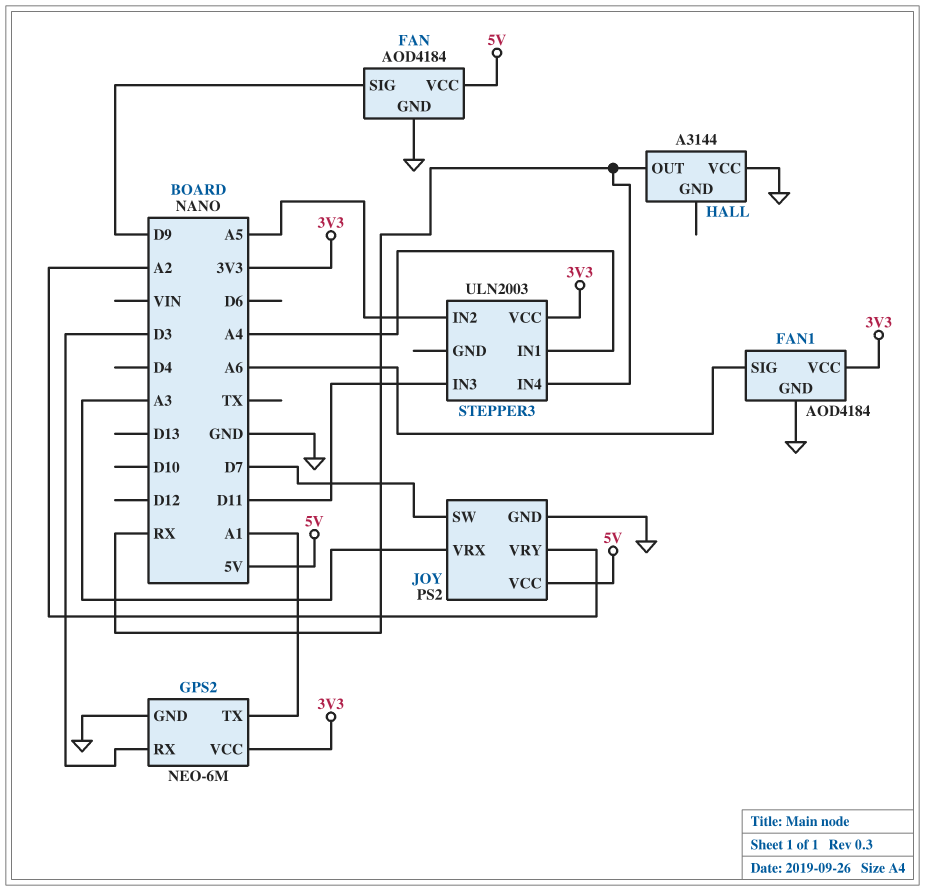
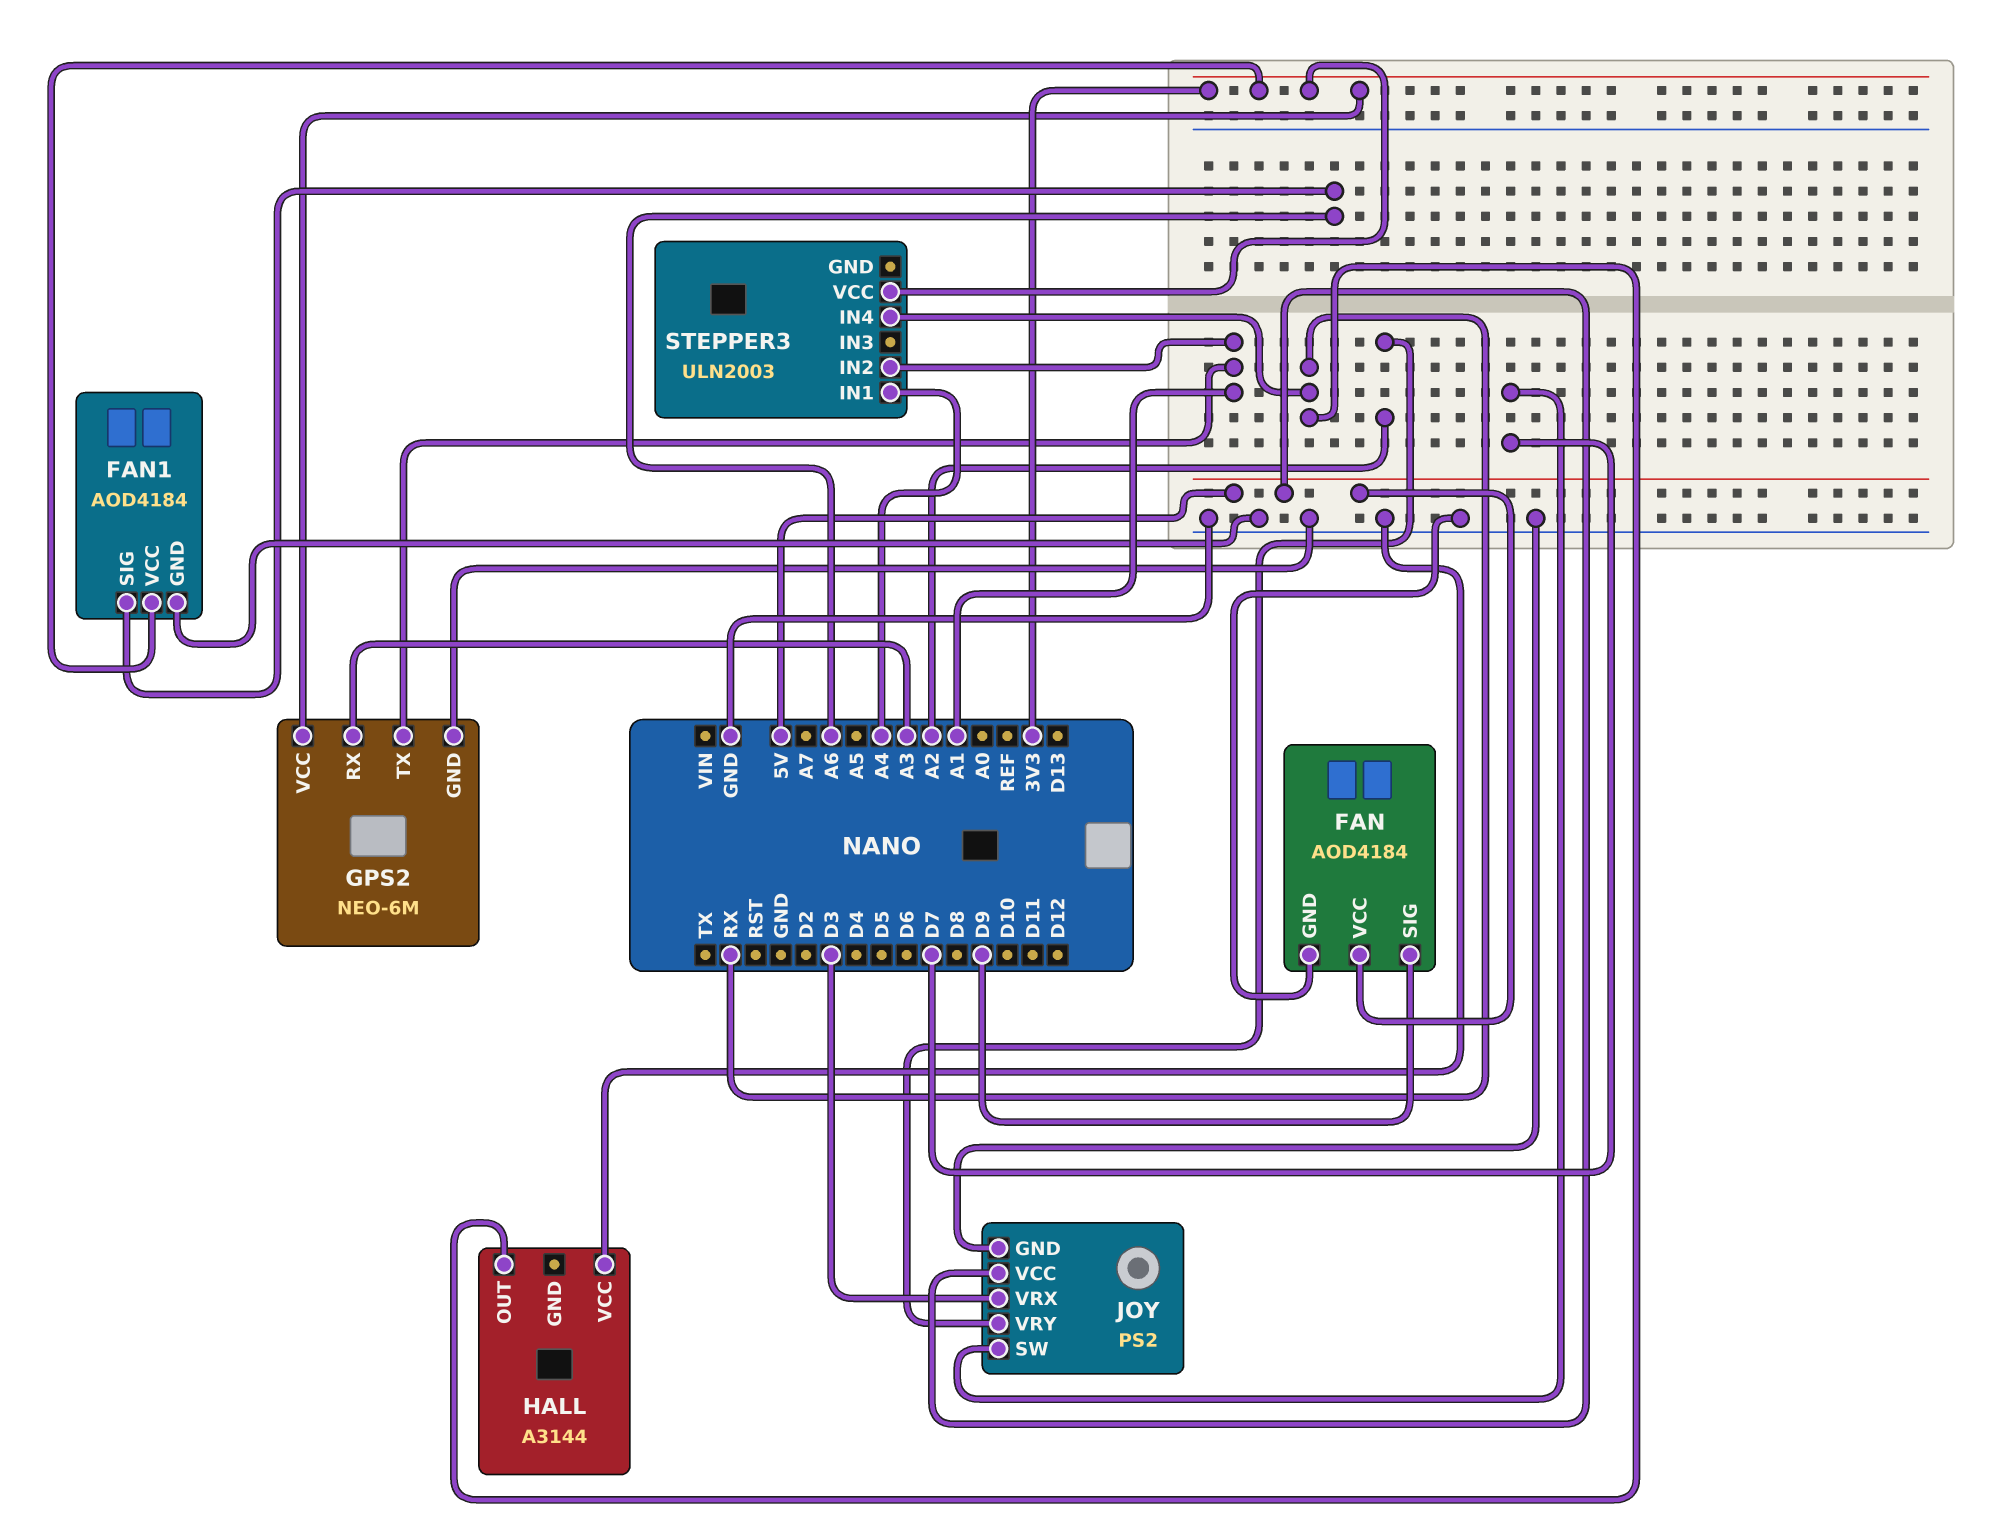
GPS2 pin RX: D3 -> A3
JOY pin VRX: A3 -> D3
STEPPER3 pin IN2: A5 -> A1
STEPPER3 pin IN3: D11 -> none

